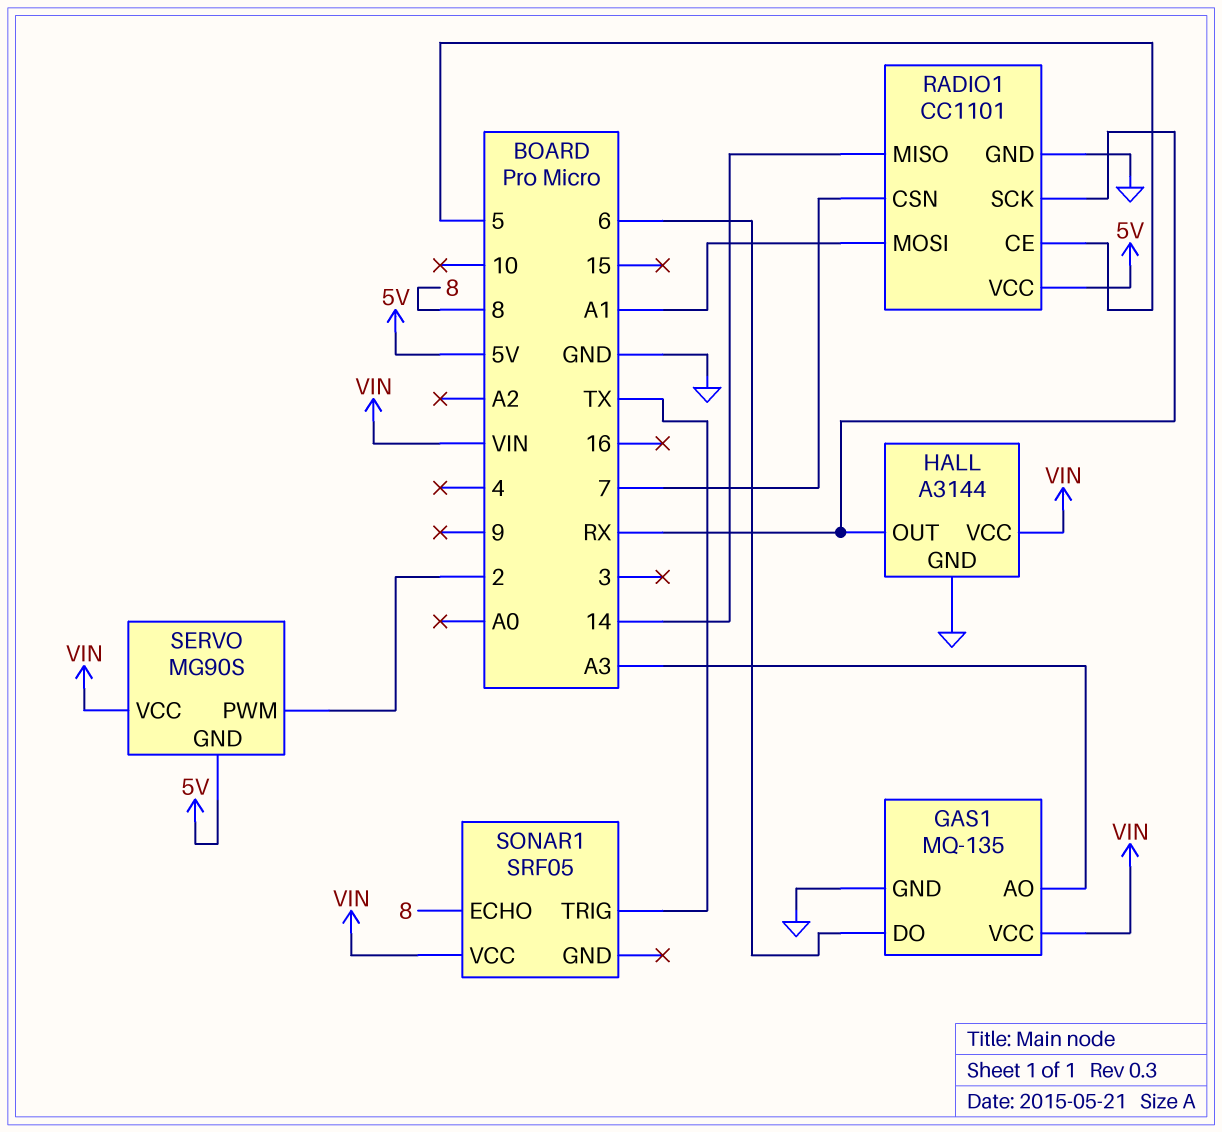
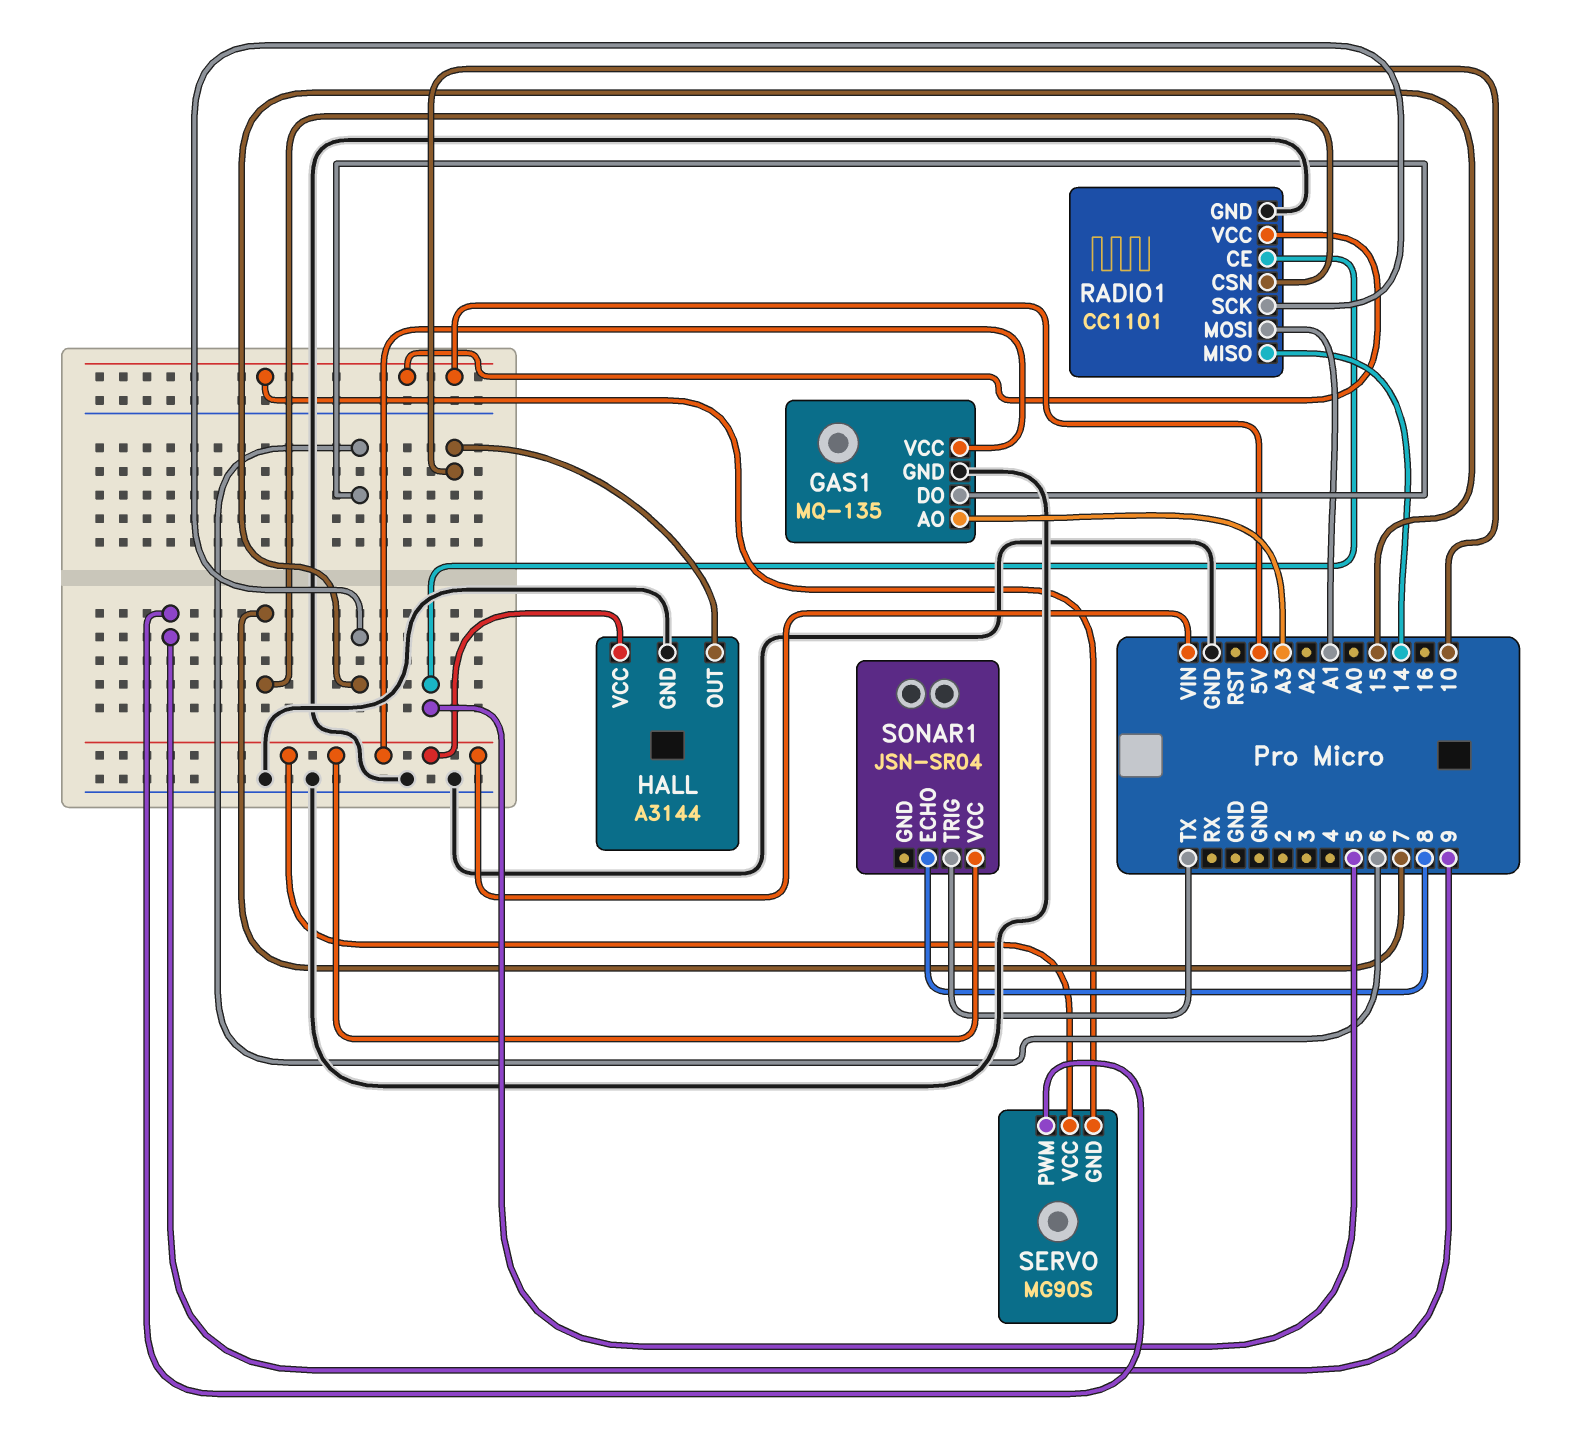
HALL pin OUT: RX -> 10
RADIO1 pin SCK: RX -> 15
SERVO pin PWM: 2 -> 9
SONAR1: SRF05 -> JSN-SR04

